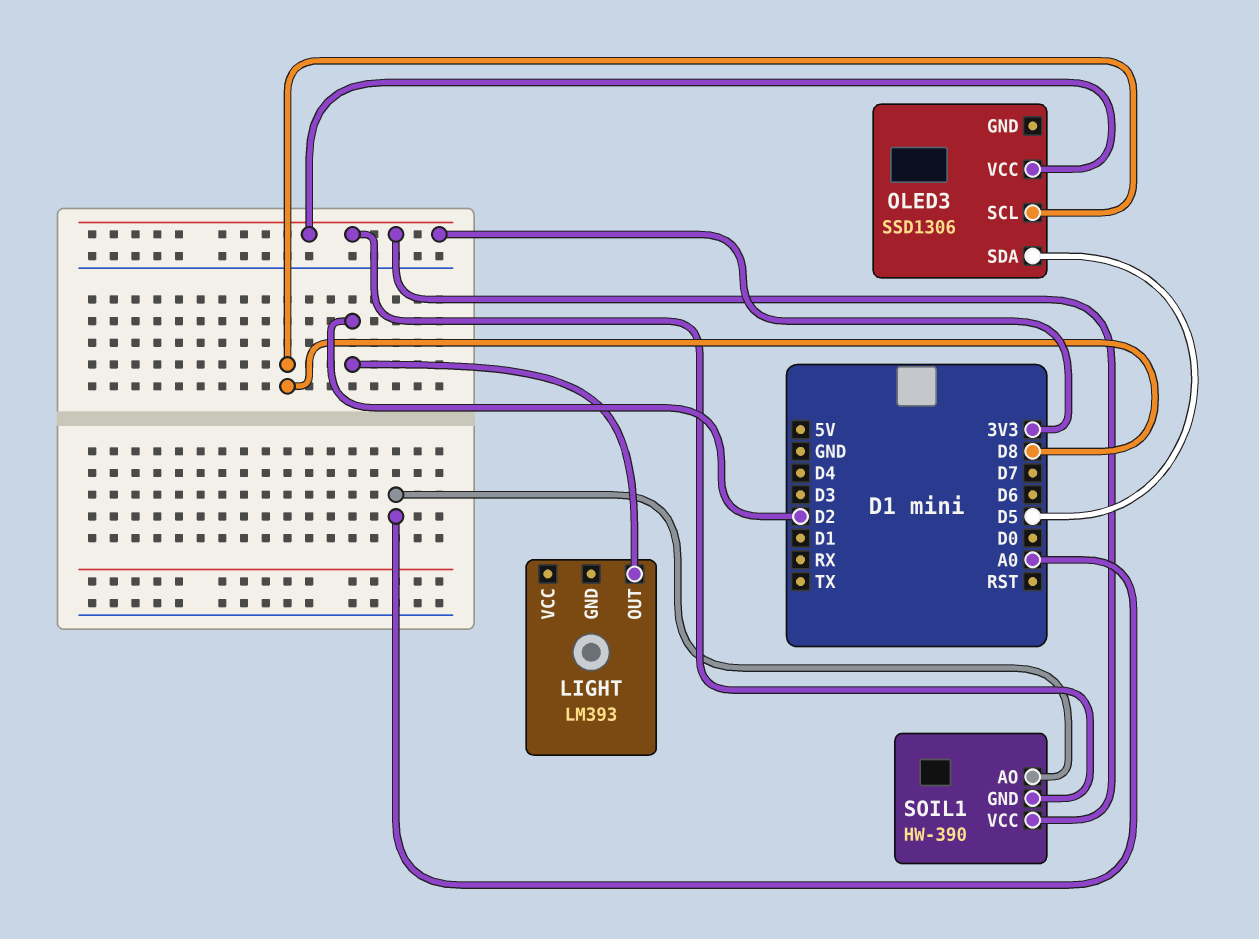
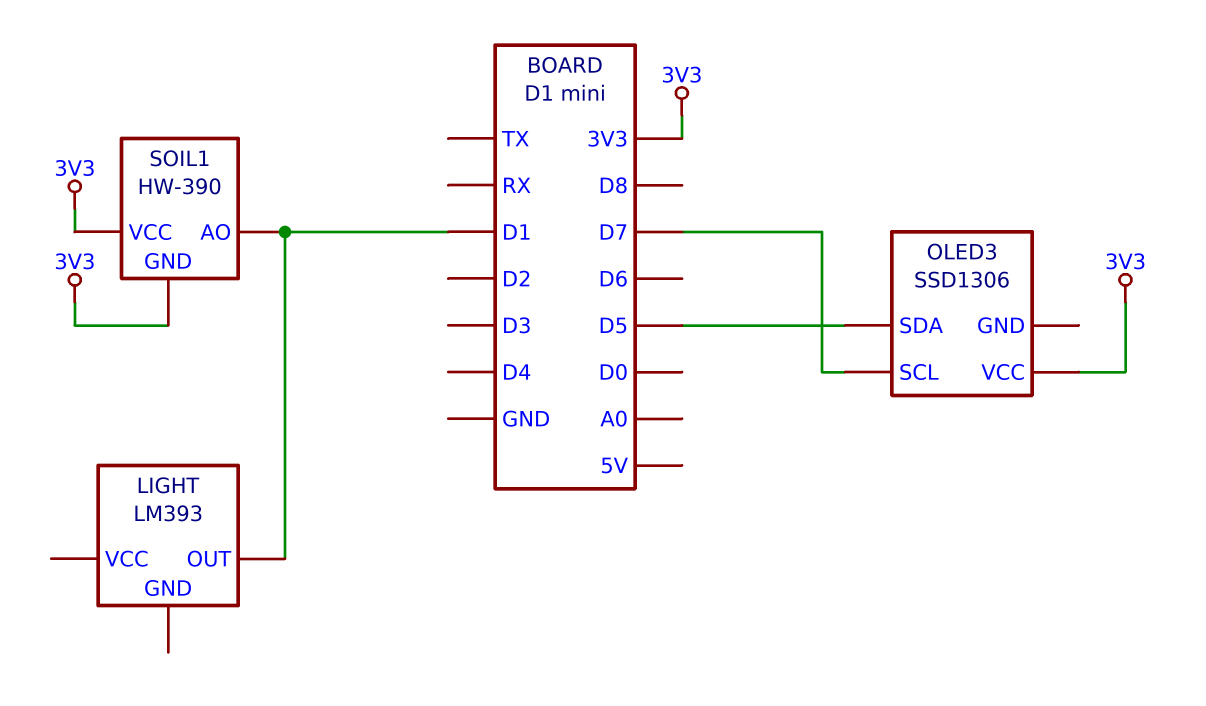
LIGHT pin OUT: D2 -> D1
OLED3 pin SCL: D8 -> D7
SOIL1 pin AO: A0 -> D1

